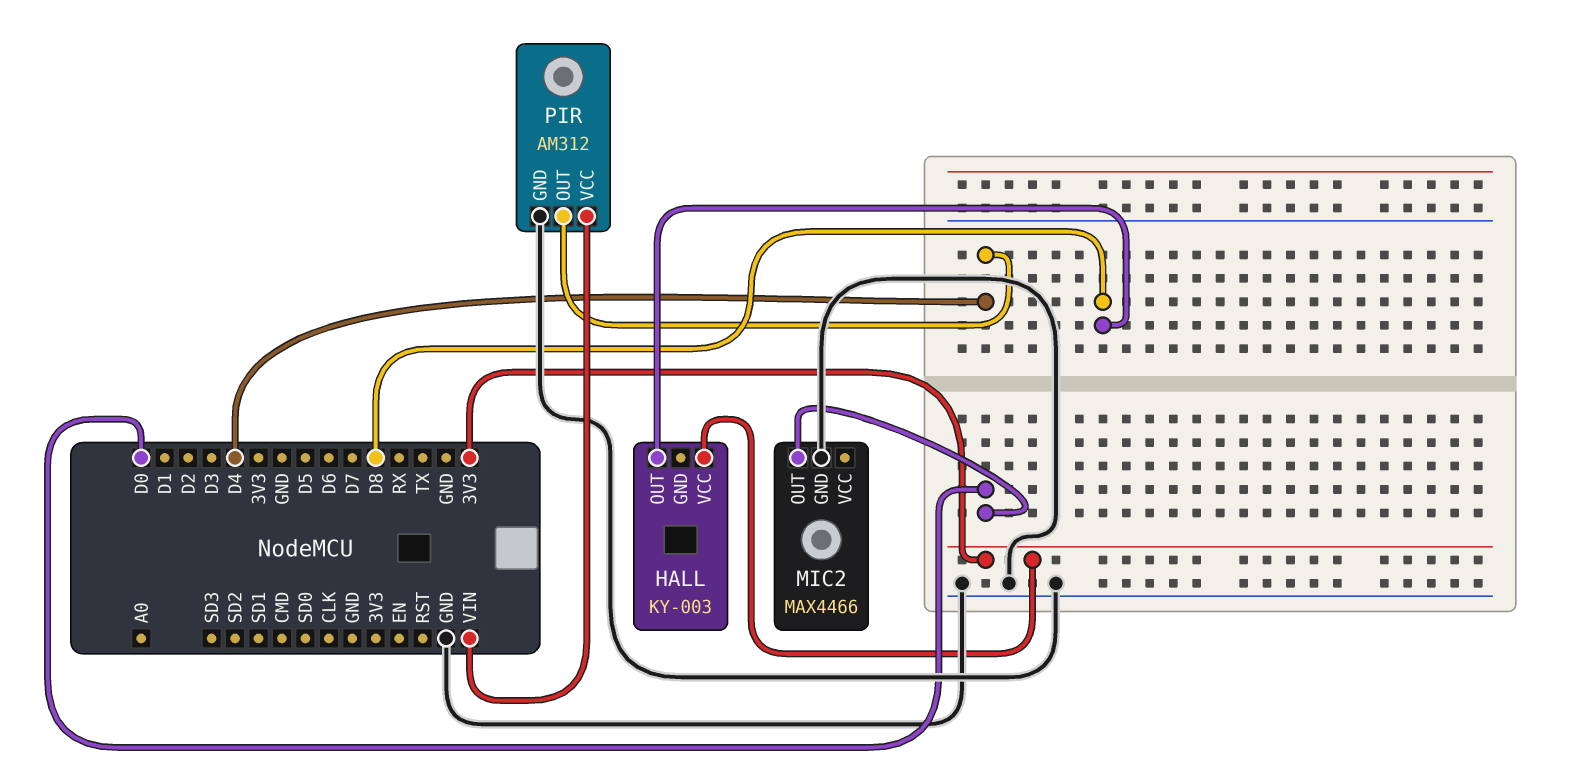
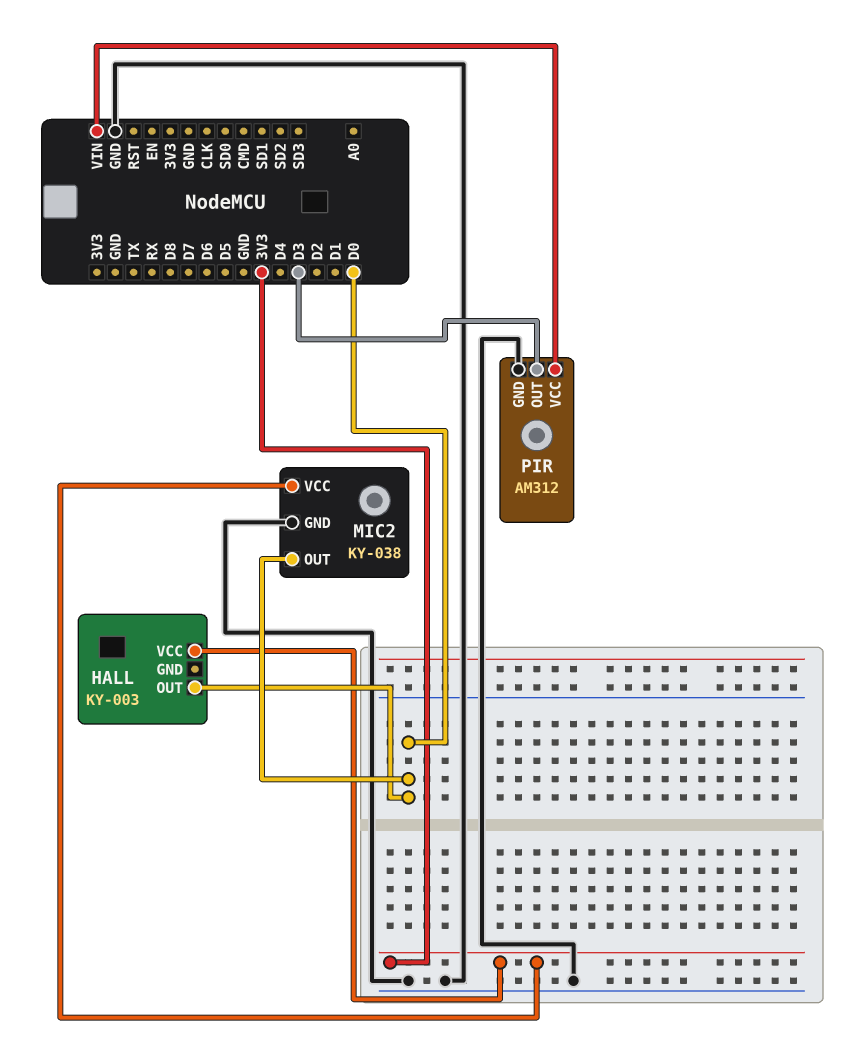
HALL pin OUT: D8 -> D0
MIC2: MAX4466 -> KY-038
MIC2 pin VCC: none -> 3V3
PIR pin OUT: D4 -> D3

